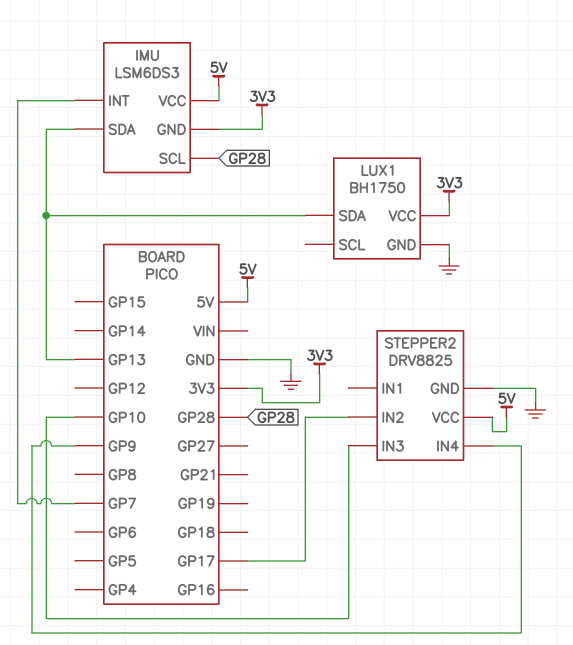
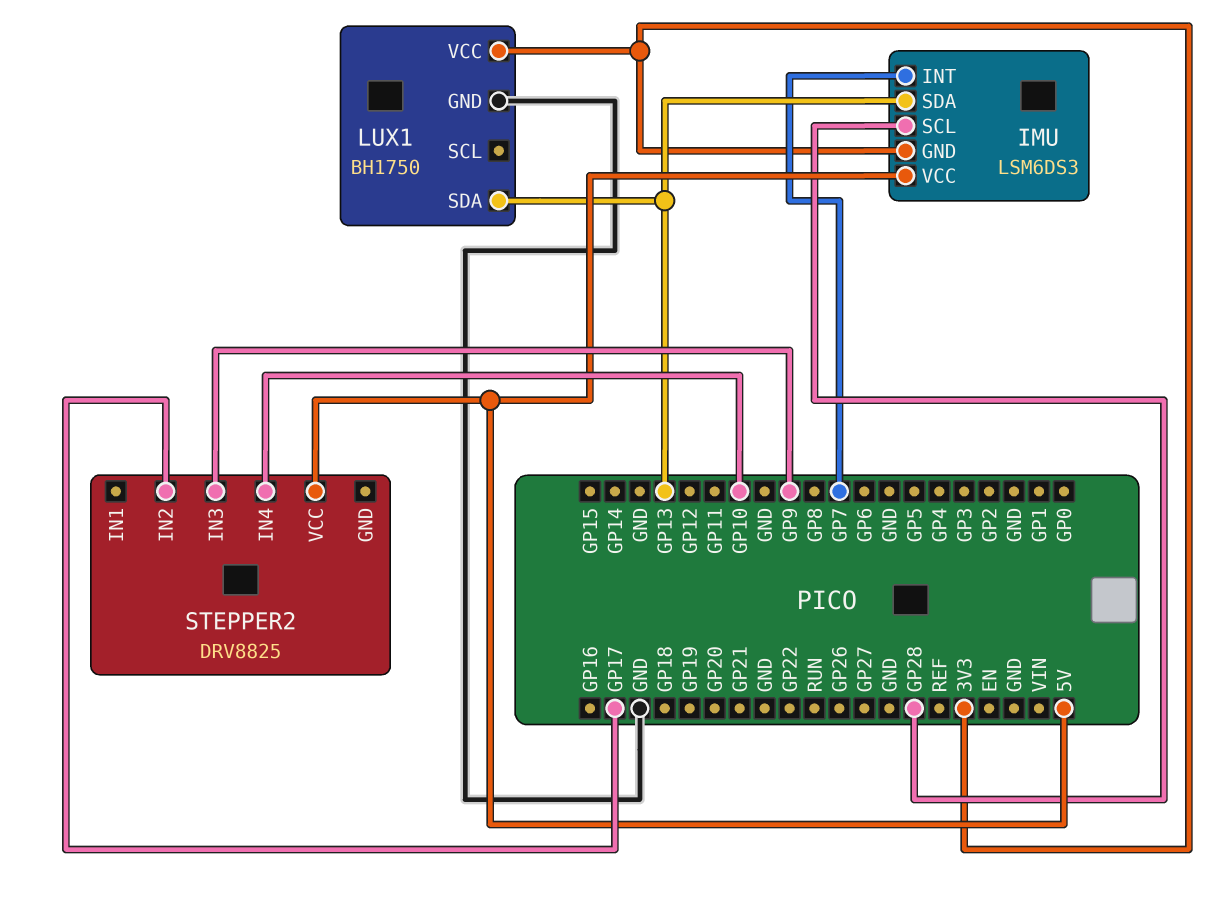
STEPPER2 pin GND: GND -> none
STEPPER2 pin IN3: GP10 -> GP9
STEPPER2 pin IN4: GP9 -> GP10

